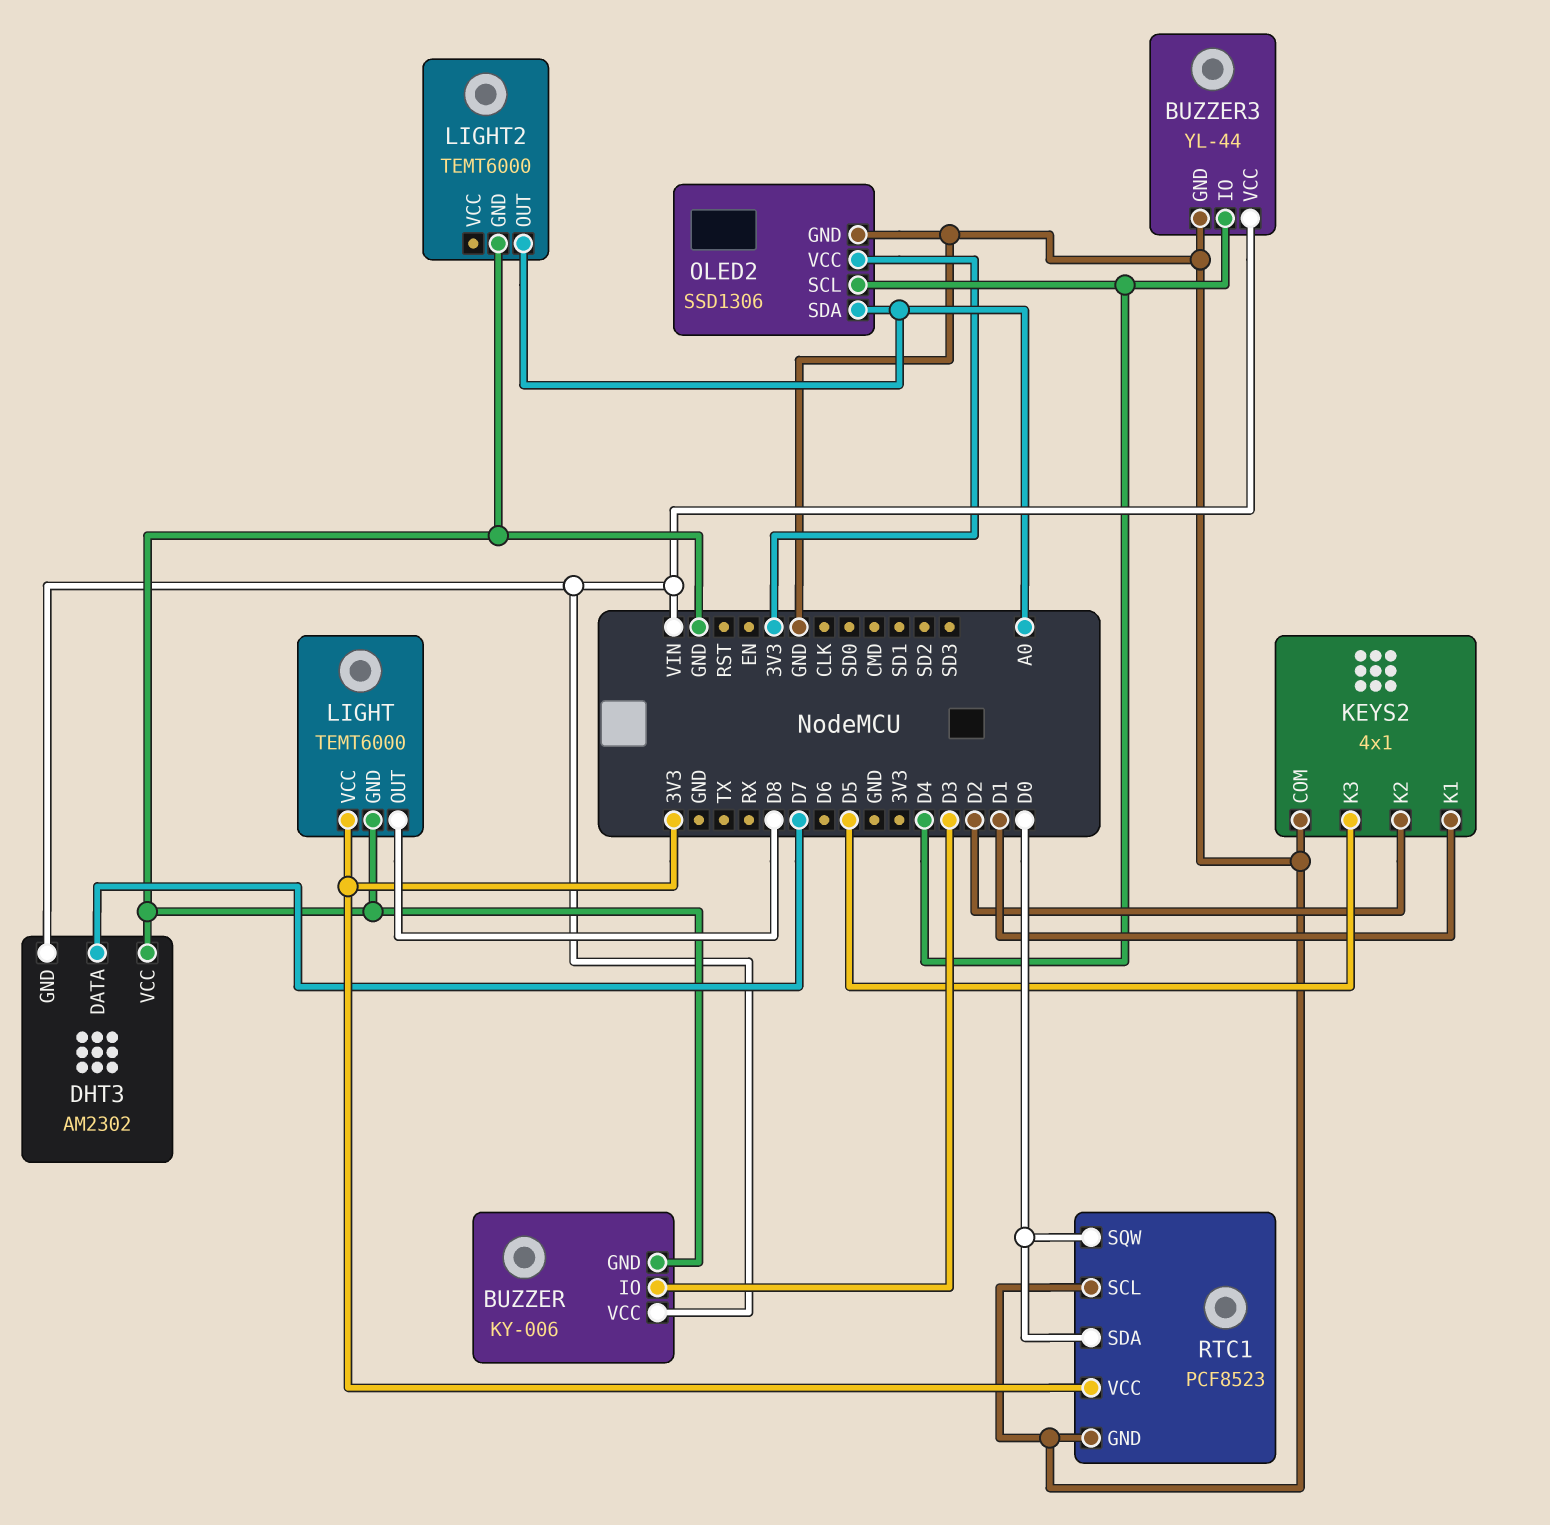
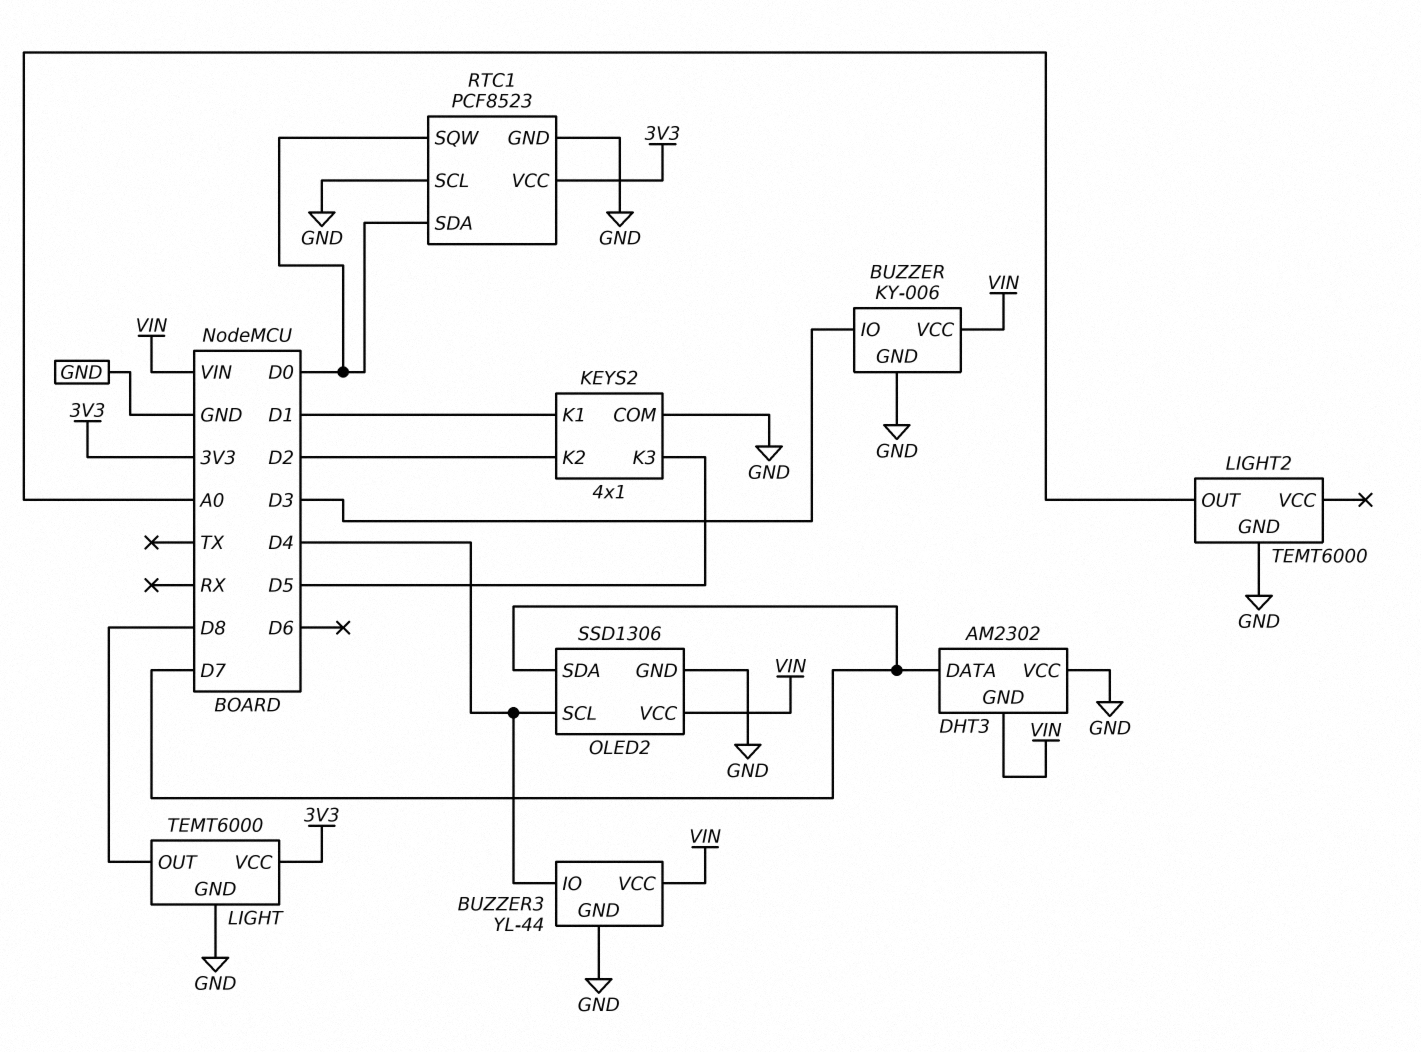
OLED2 pin SDA: A0 -> D7
OLED2 pin VCC: 3V3 -> VIN

